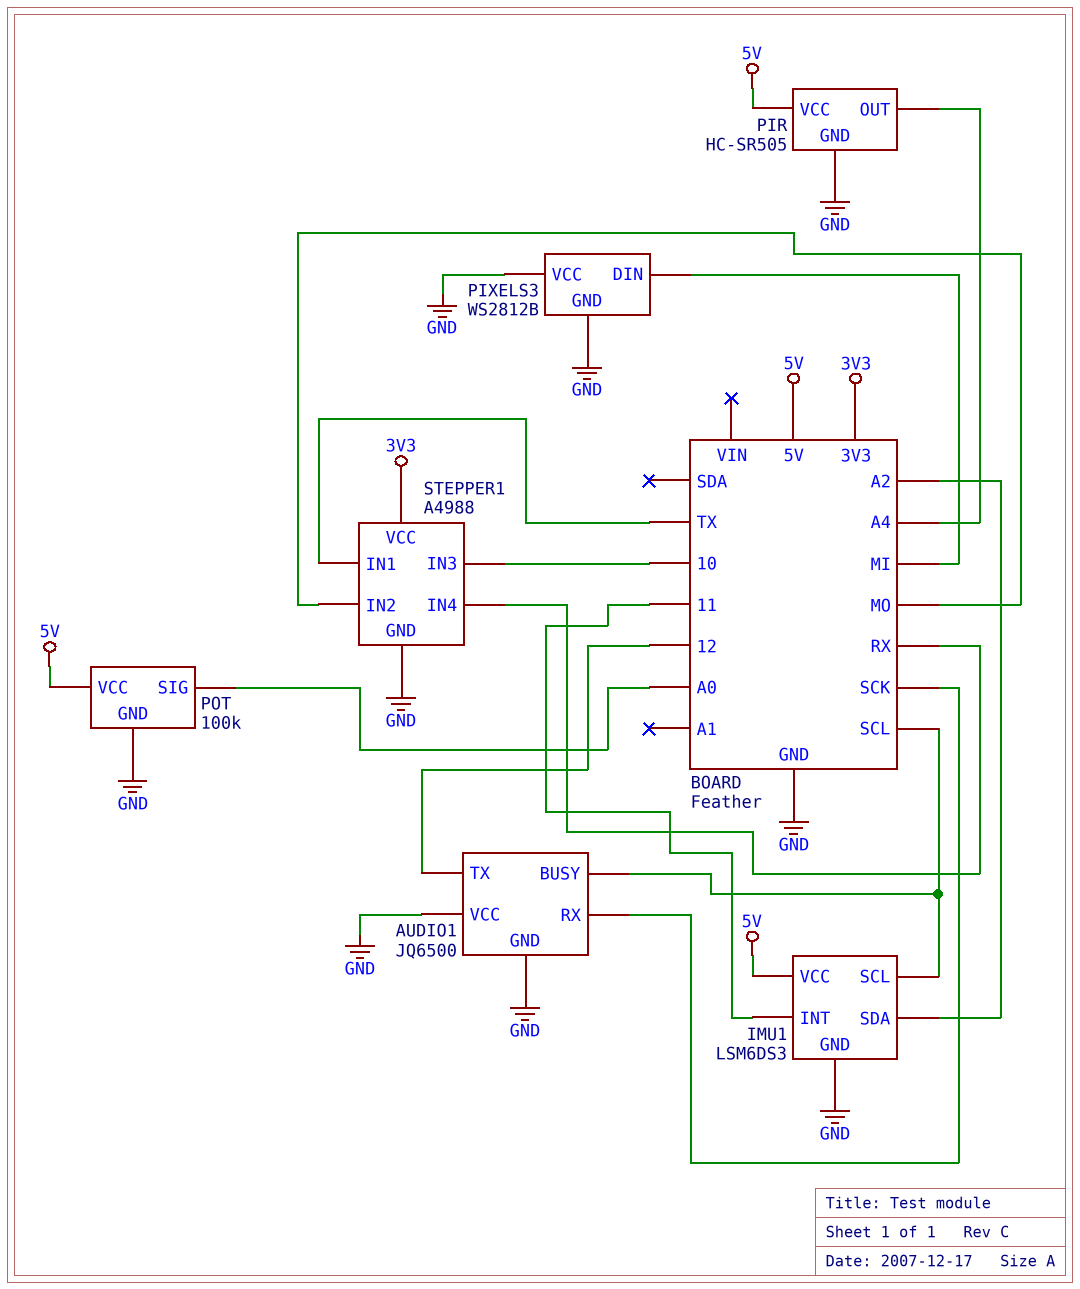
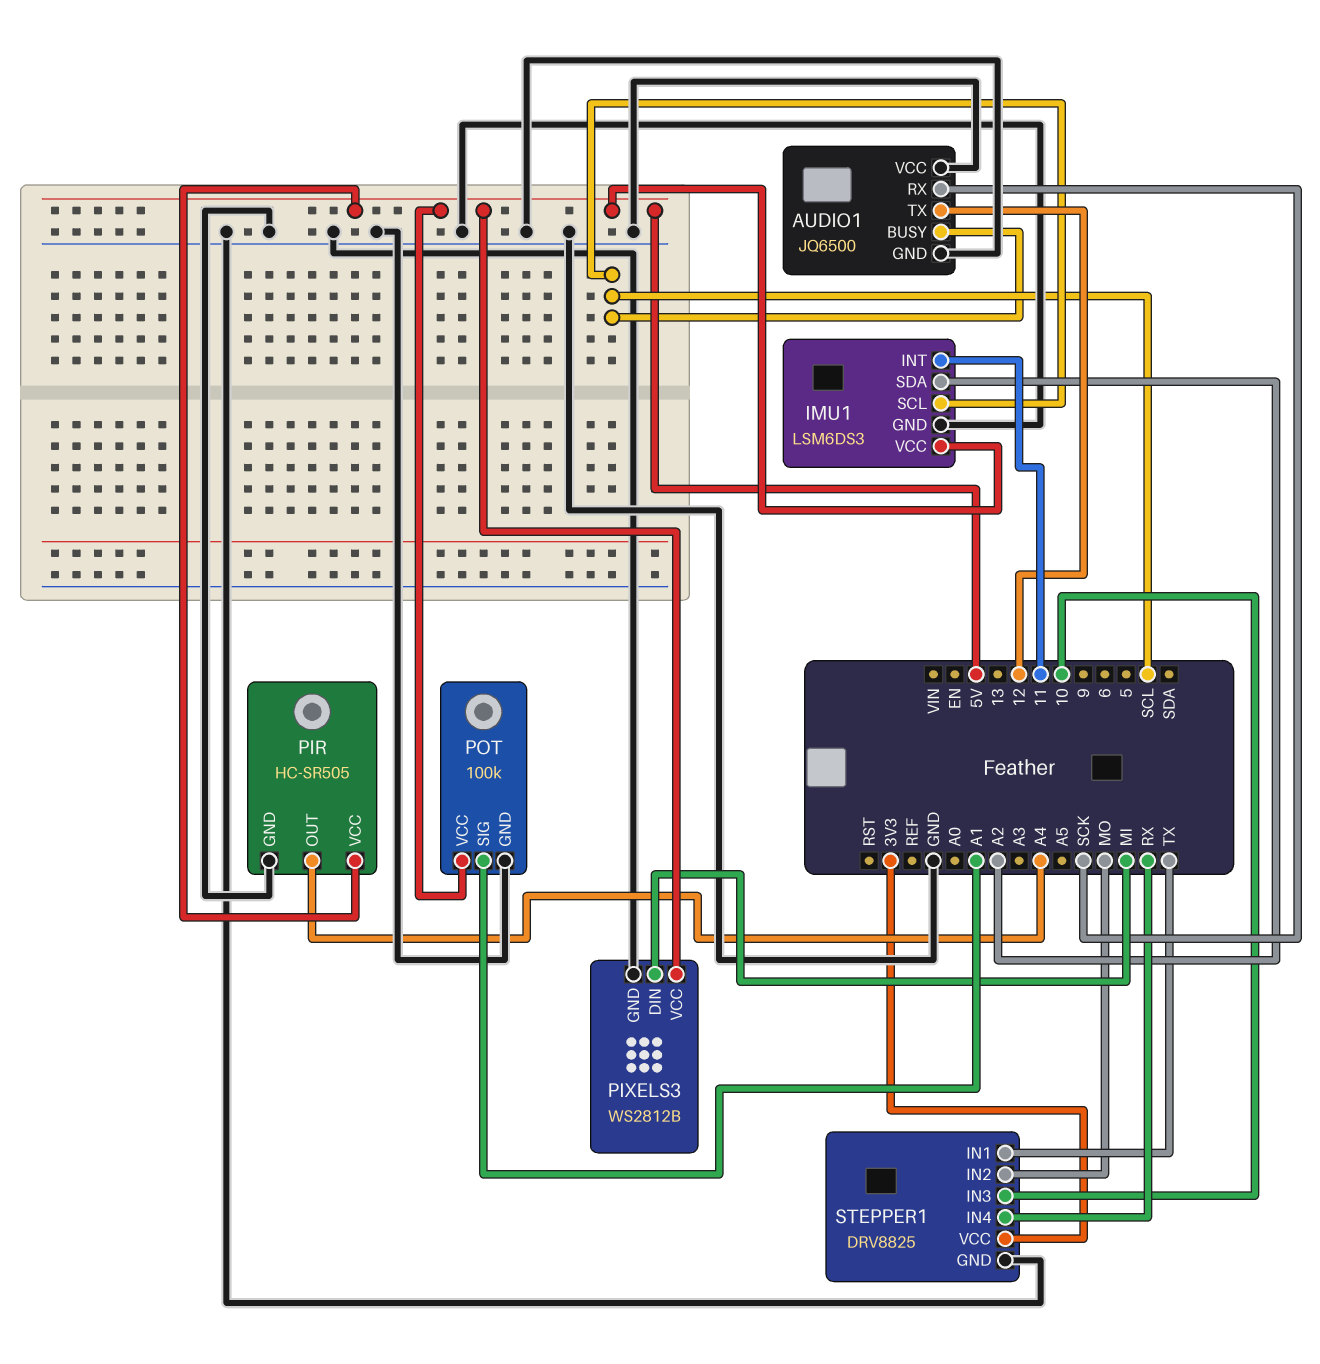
PIXELS3 pin VCC: GND -> 5V
POT pin SIG: A0 -> A1
STEPPER1: A4988 -> DRV8825

